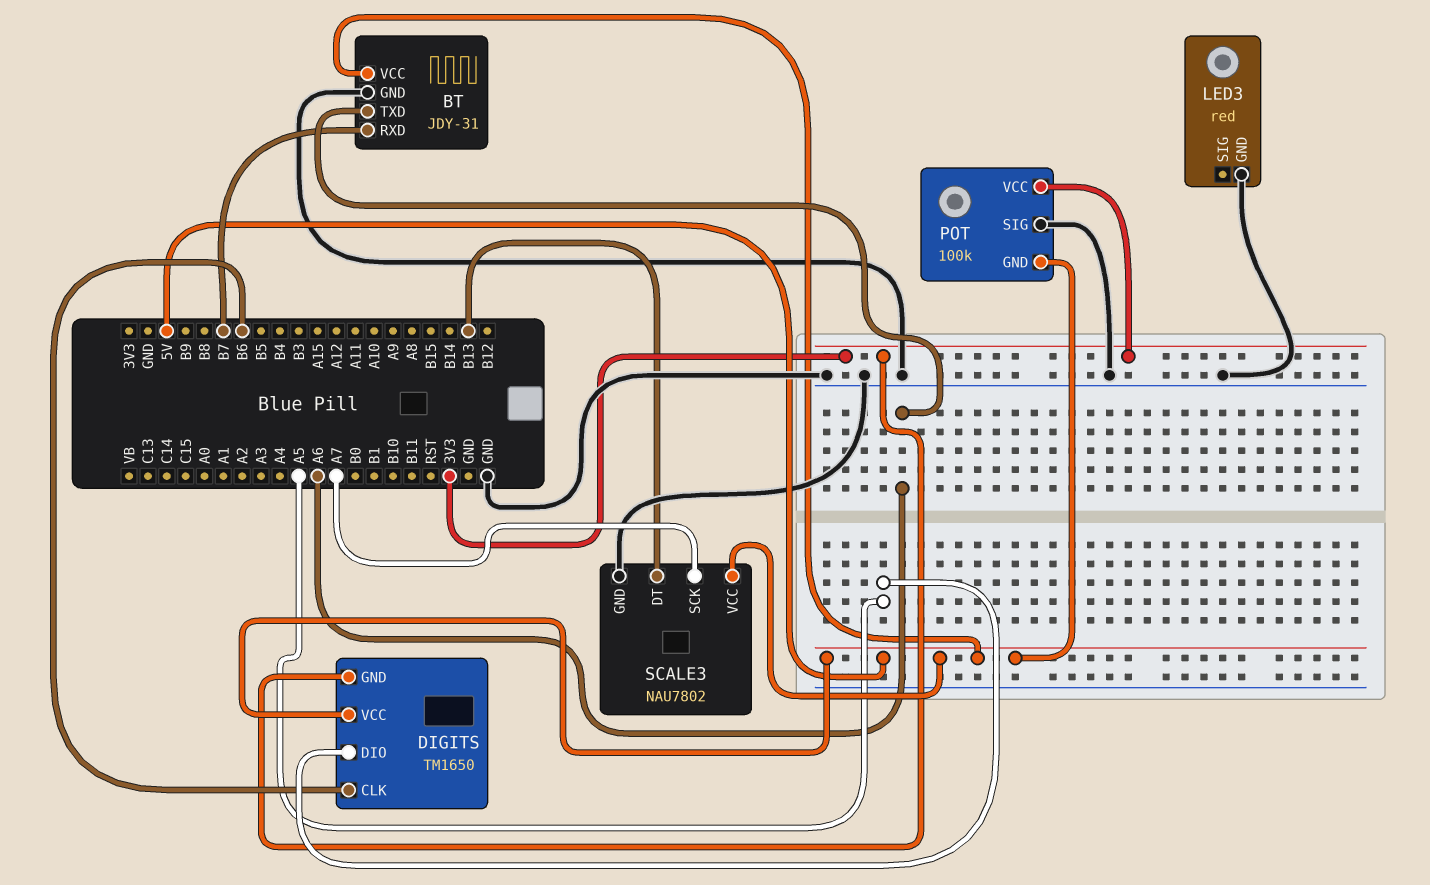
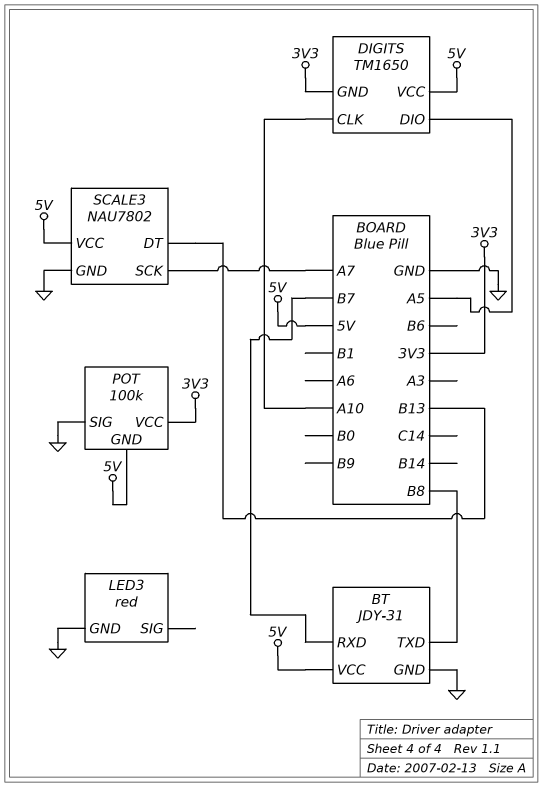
BT pin TXD: A6 -> B8
DIGITS pin CLK: B6 -> A10

